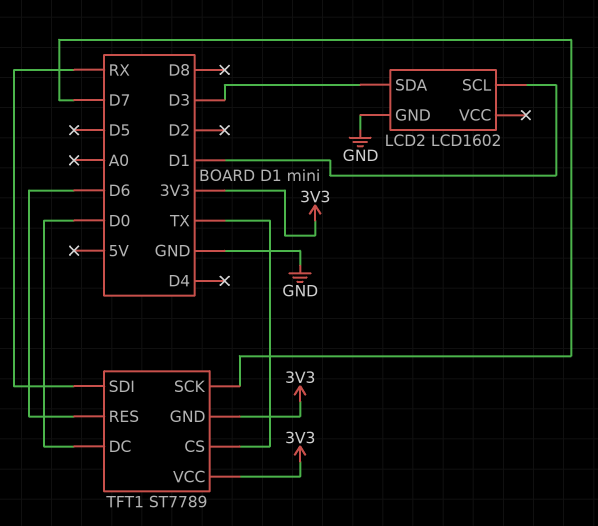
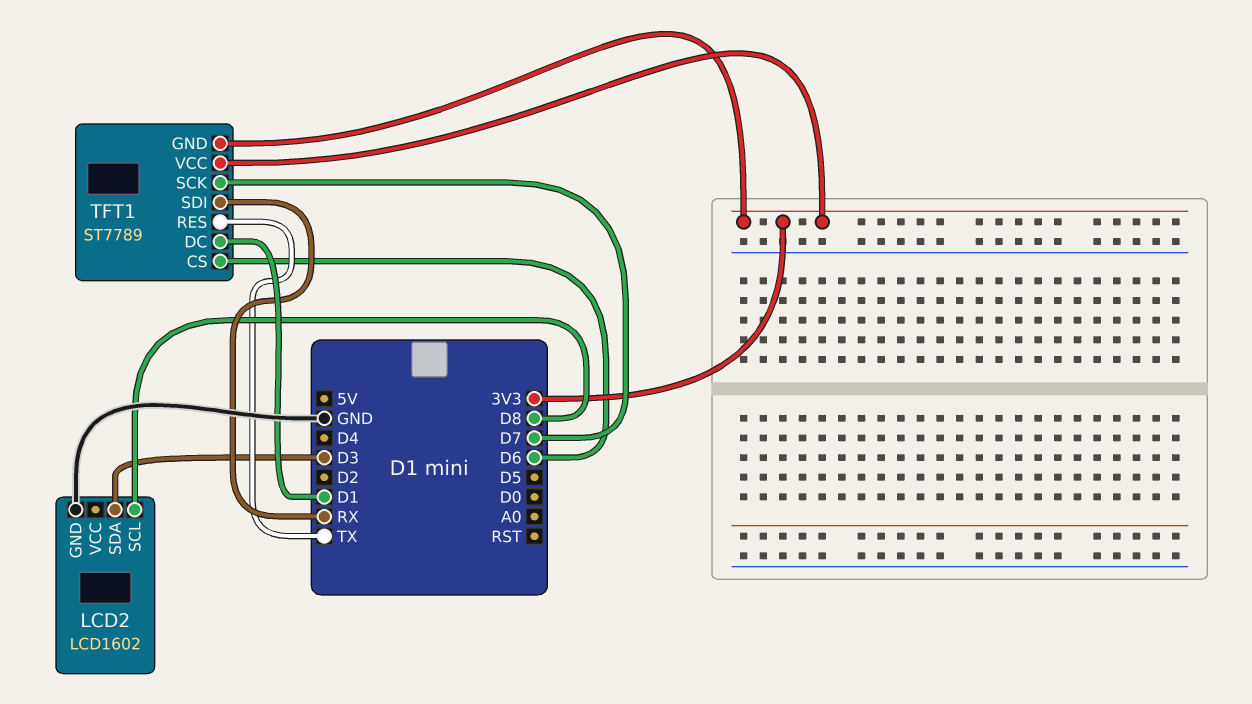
LCD2 pin SCL: D1 -> D8
TFT1 pin CS: TX -> D6
TFT1 pin DC: D0 -> D1
TFT1 pin RES: D6 -> TX

